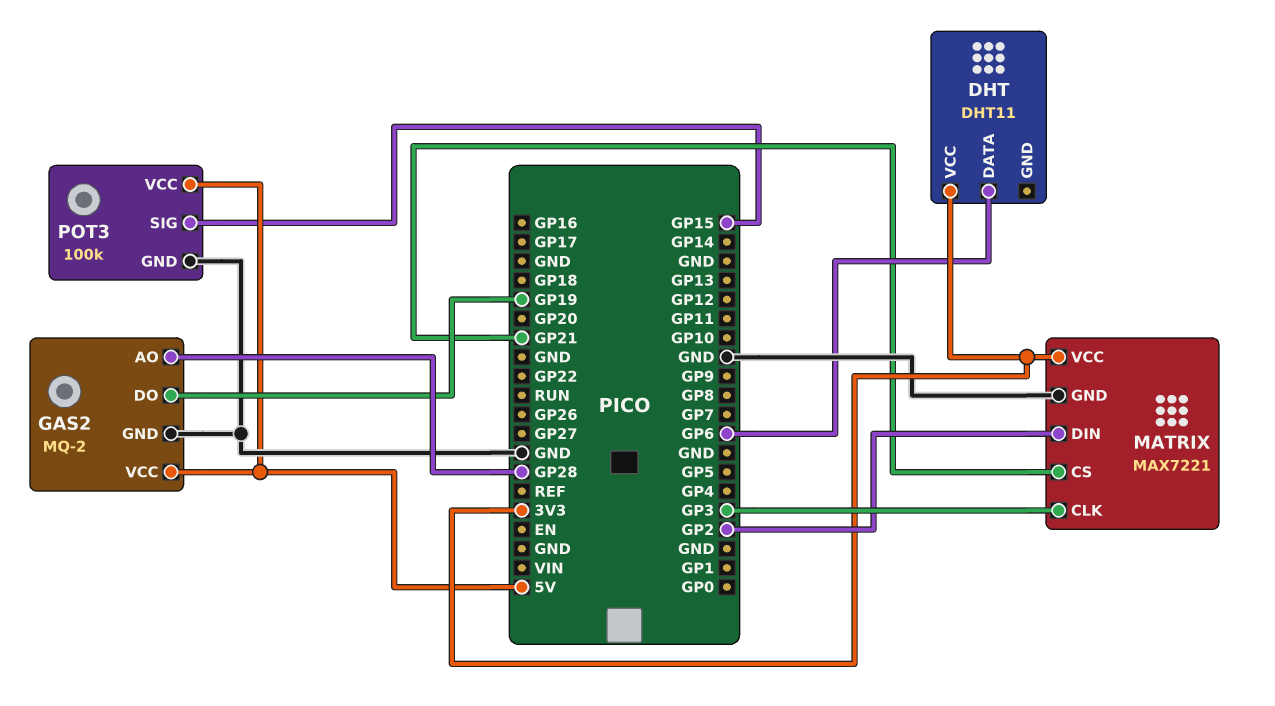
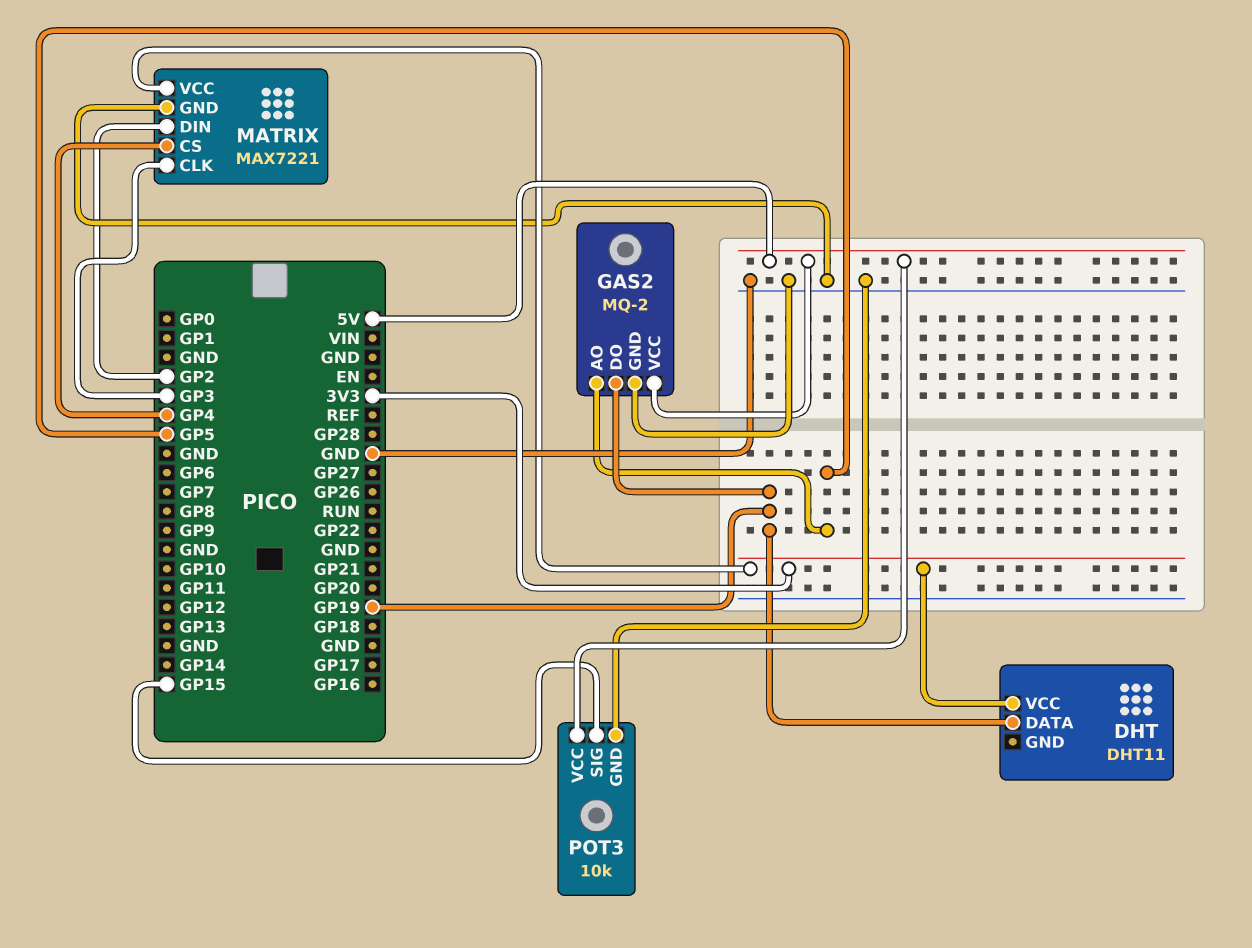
DHT pin DATA: GP6 -> GP19
GAS2 pin AO: GP28 -> GP5
MATRIX pin CS: GP21 -> GP4
POT3: 100k -> 10k

